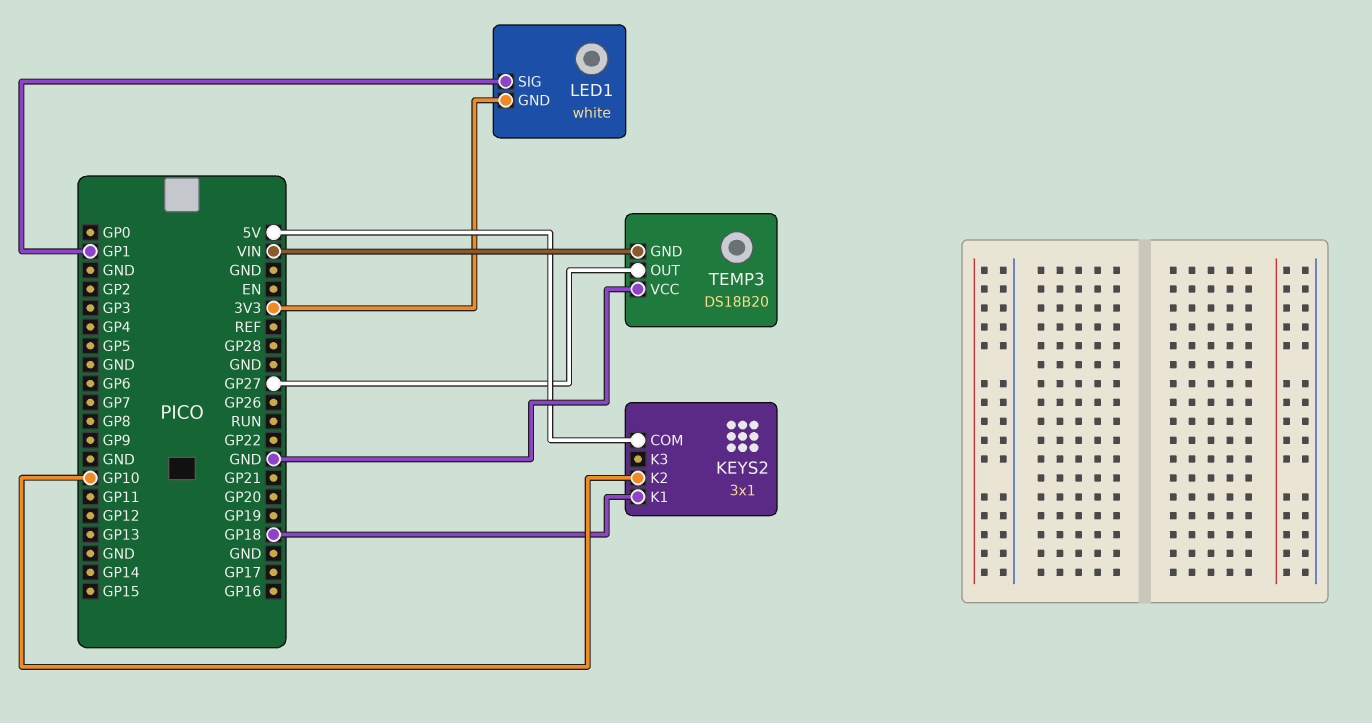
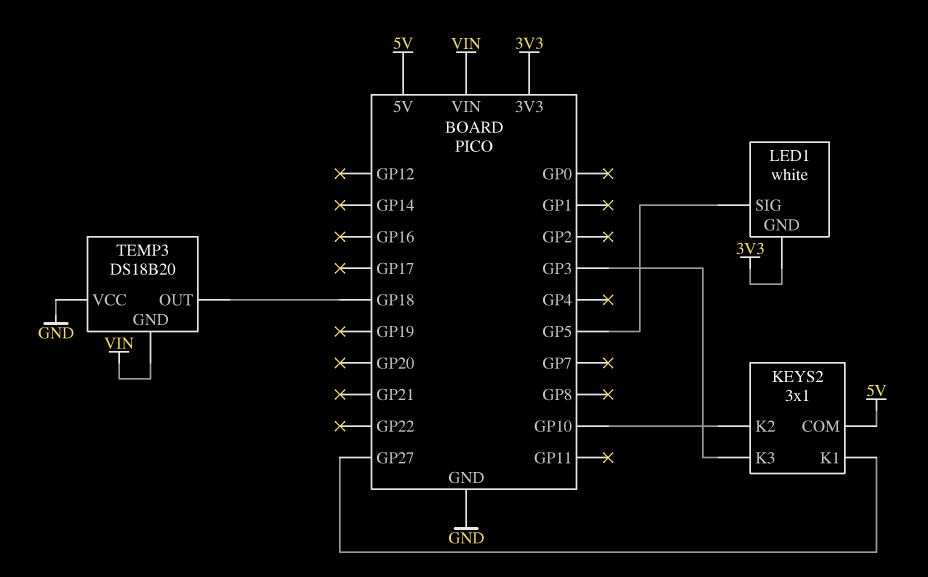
KEYS2 pin K1: GP18 -> GP27
KEYS2 pin K3: none -> GP3
LED1 pin SIG: GP1 -> GP5
TEMP3 pin OUT: GP27 -> GP18

